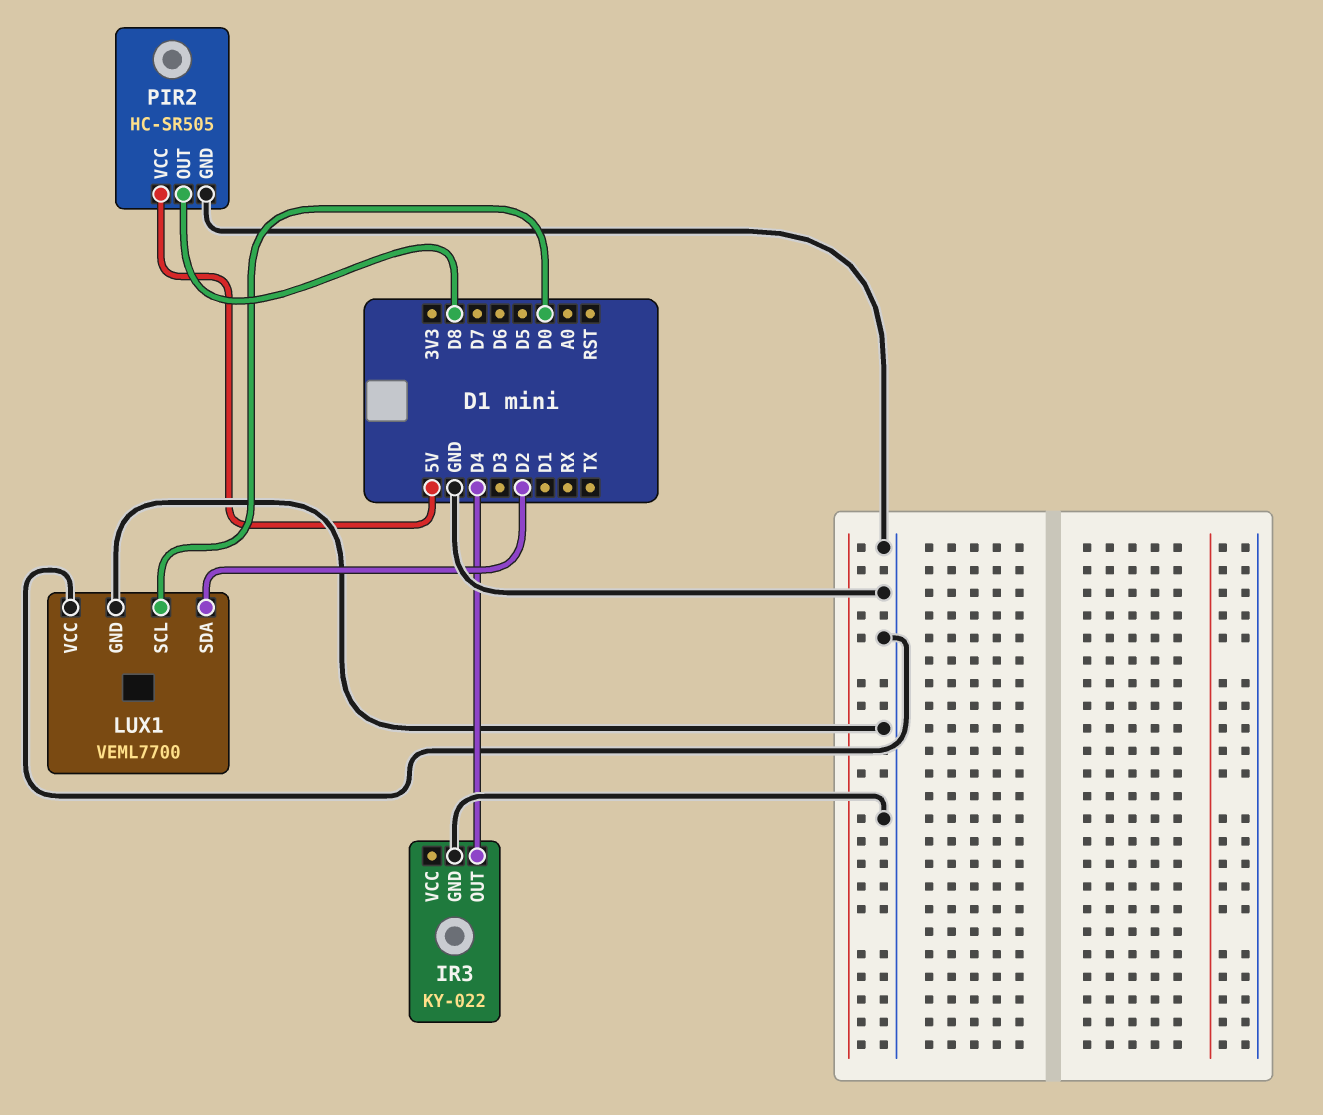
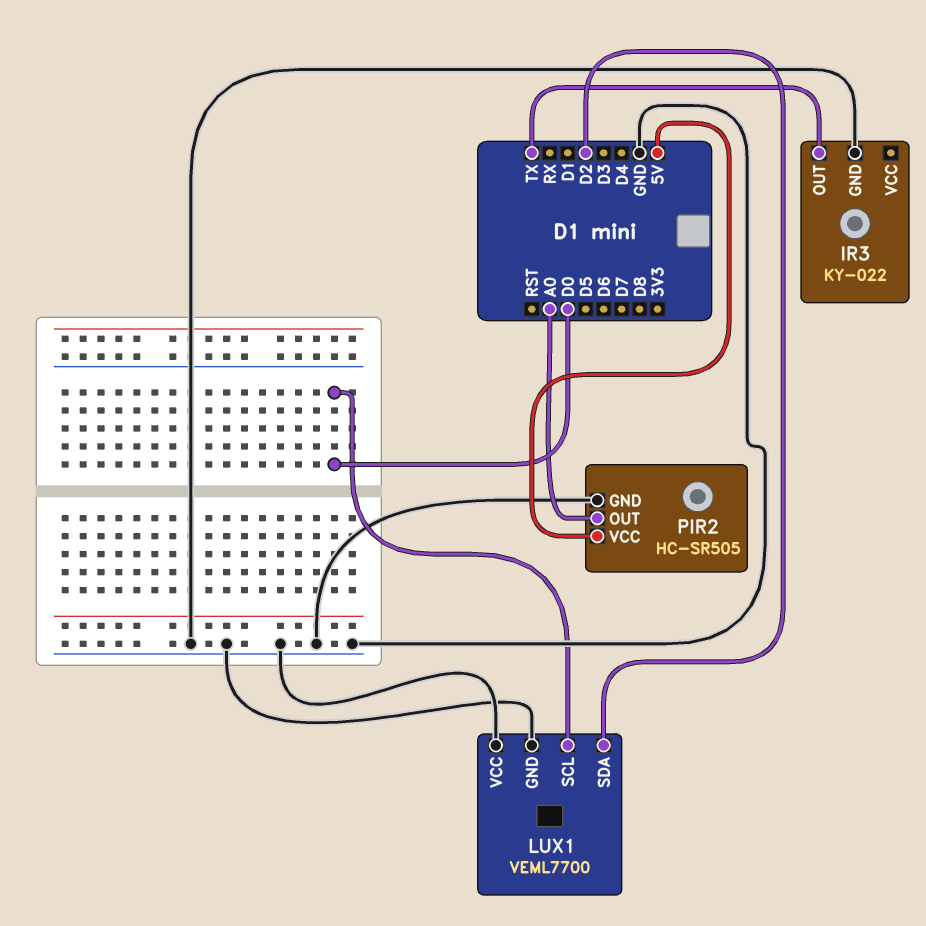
IR3 pin OUT: D4 -> TX
PIR2 pin OUT: D8 -> A0

